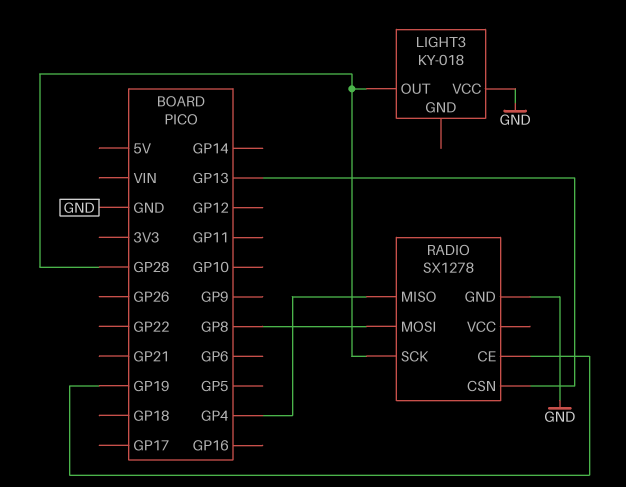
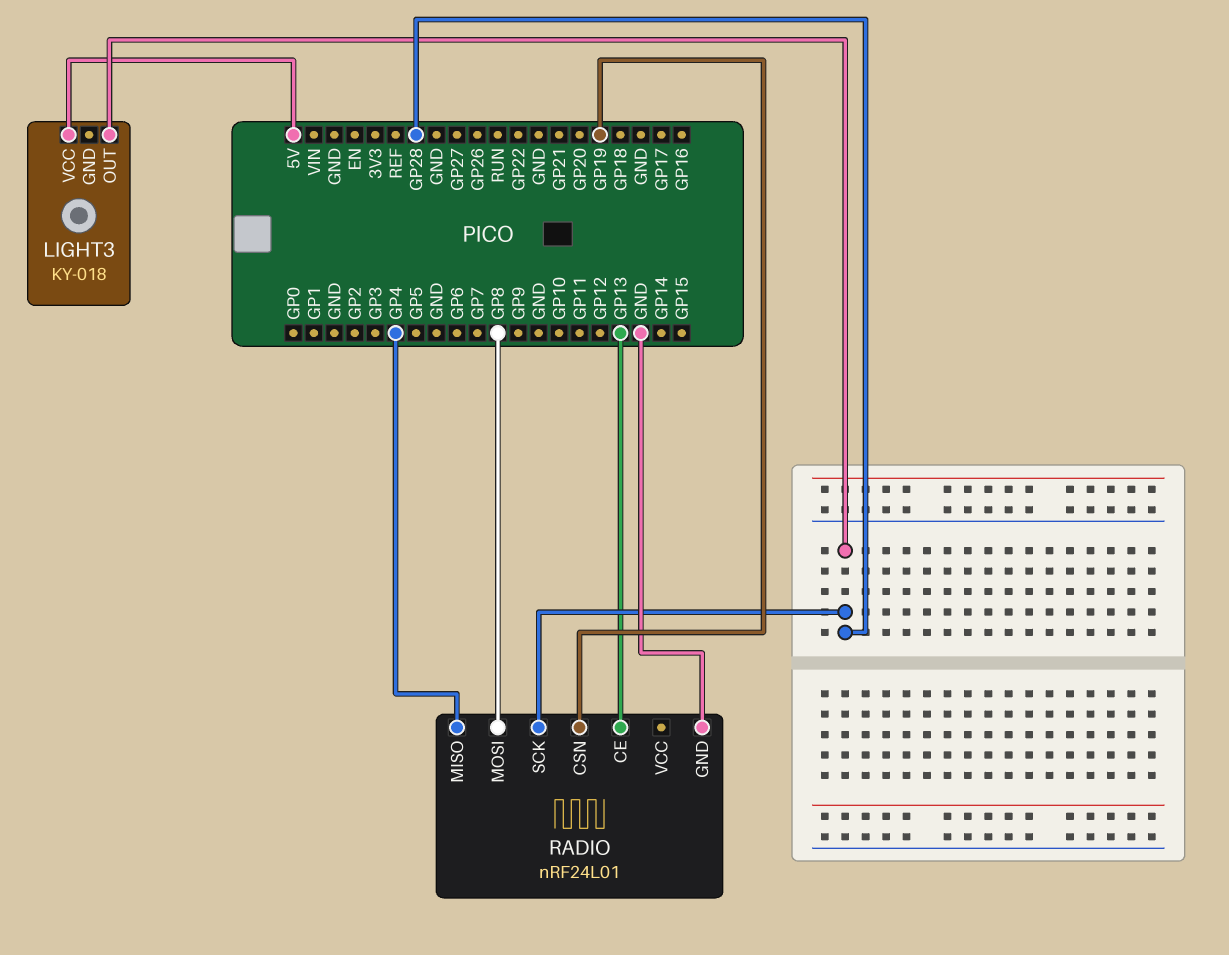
LIGHT3 pin VCC: GND -> 5V
RADIO: SX1278 -> nRF24L01
RADIO pin CE: GP19 -> GP13
RADIO pin CSN: GP13 -> GP19

